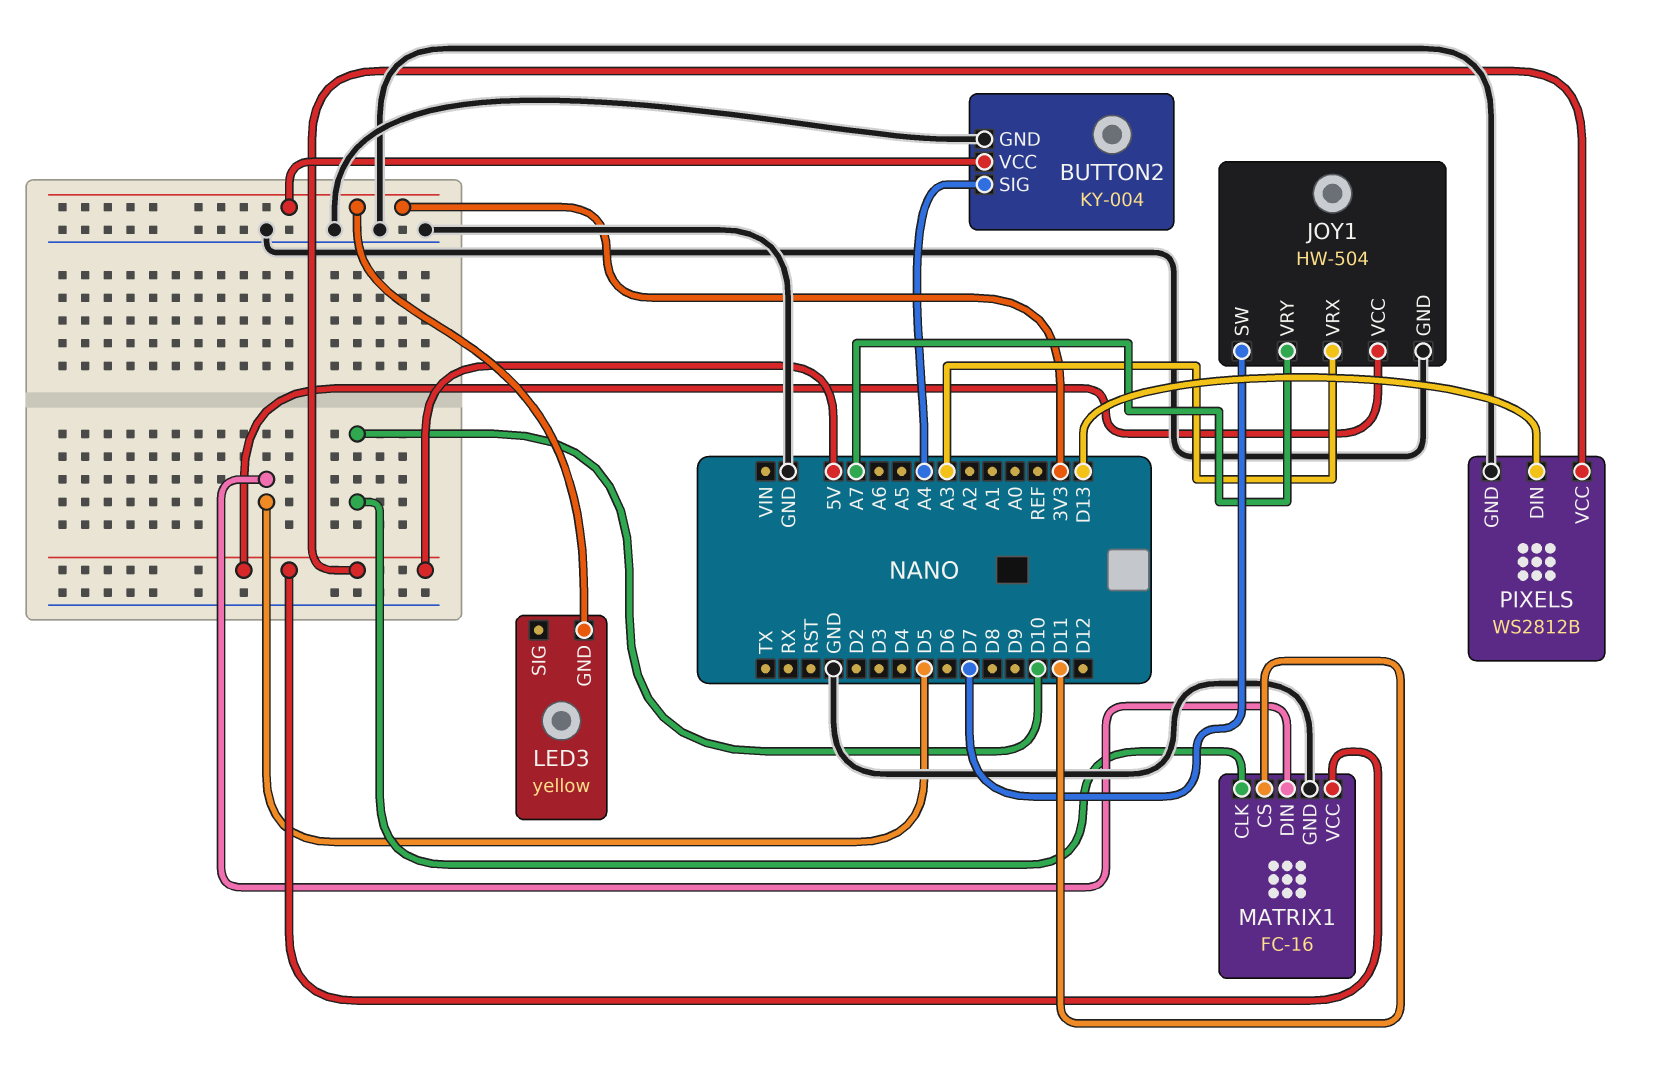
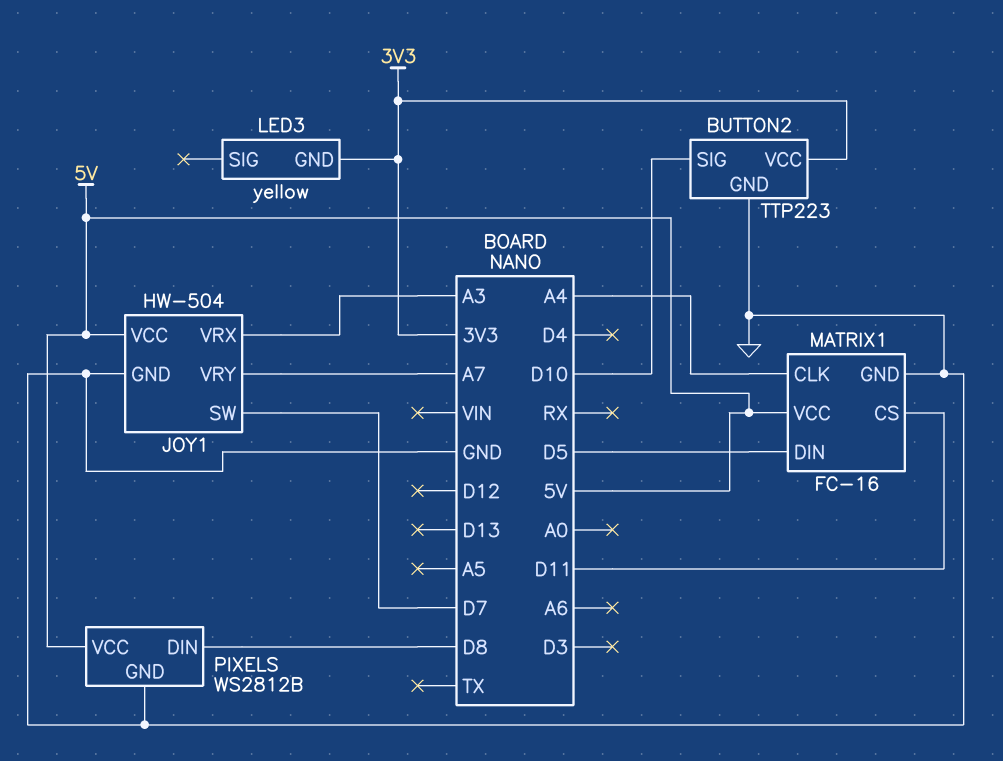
BUTTON2: KY-004 -> TTP223
BUTTON2 pin SIG: A4 -> D10
MATRIX1 pin CLK: D10 -> A4
PIXELS pin DIN: D13 -> D8

